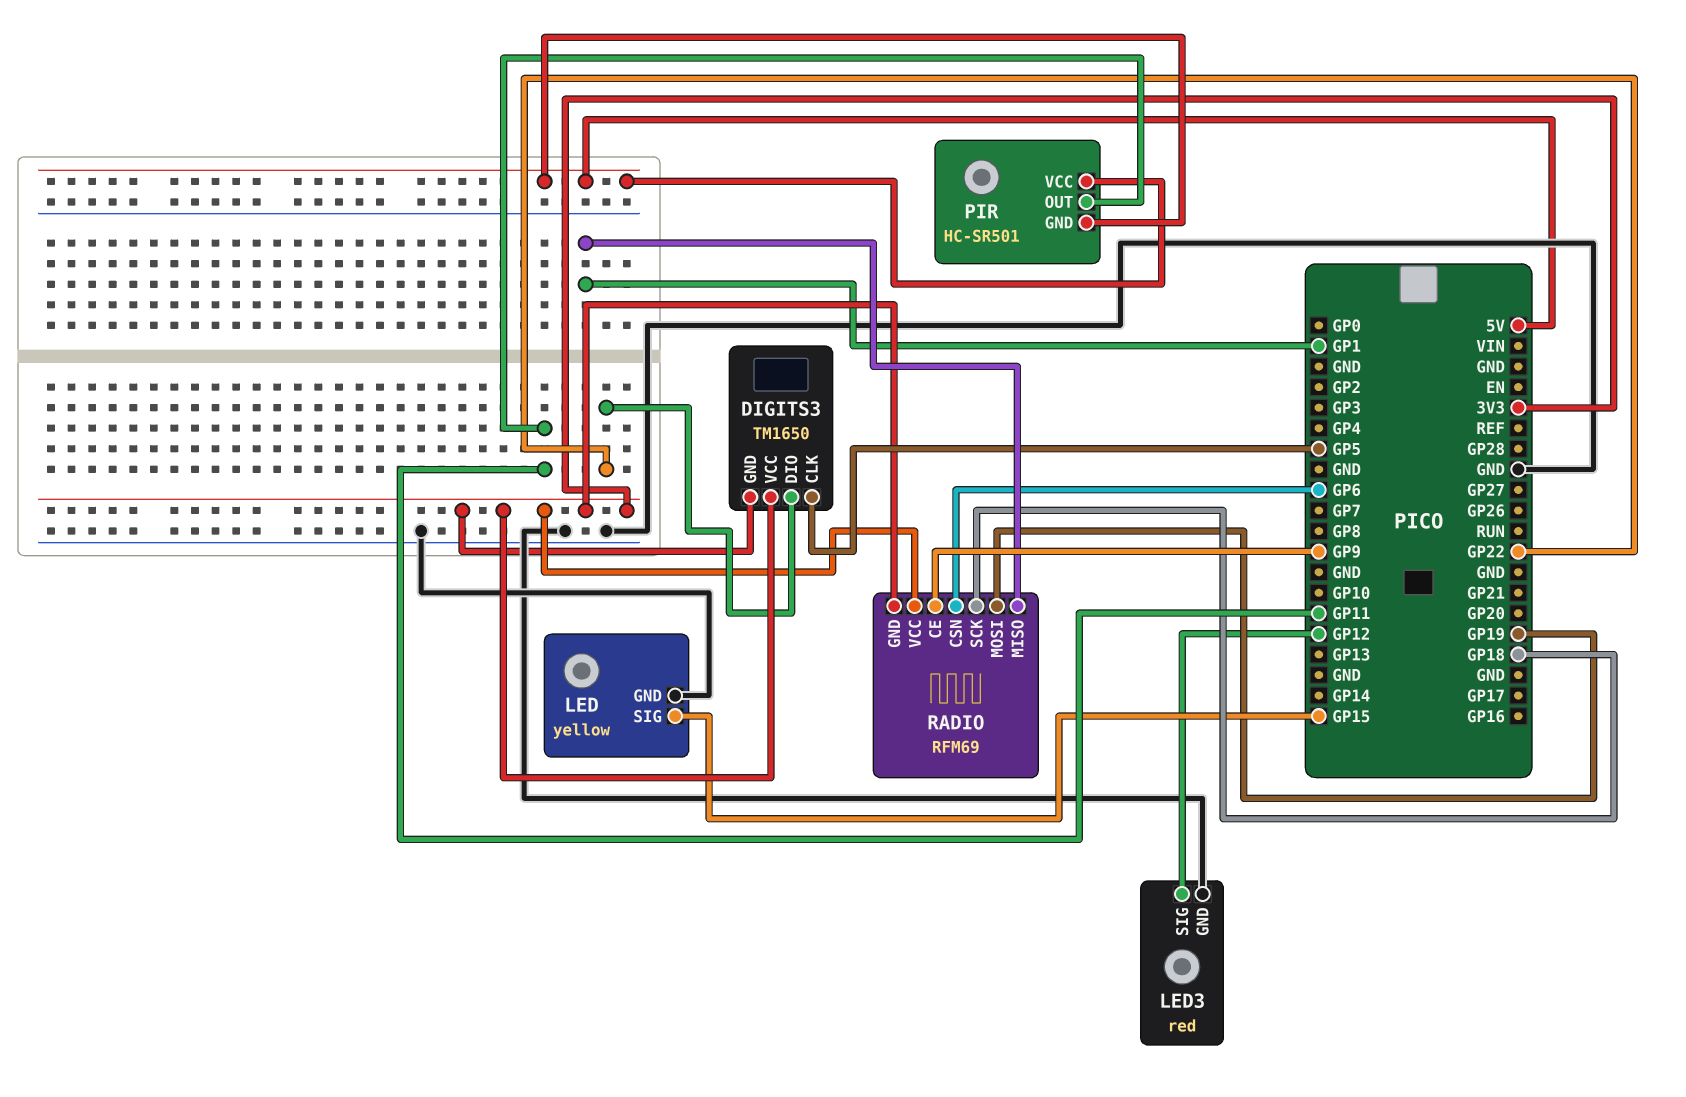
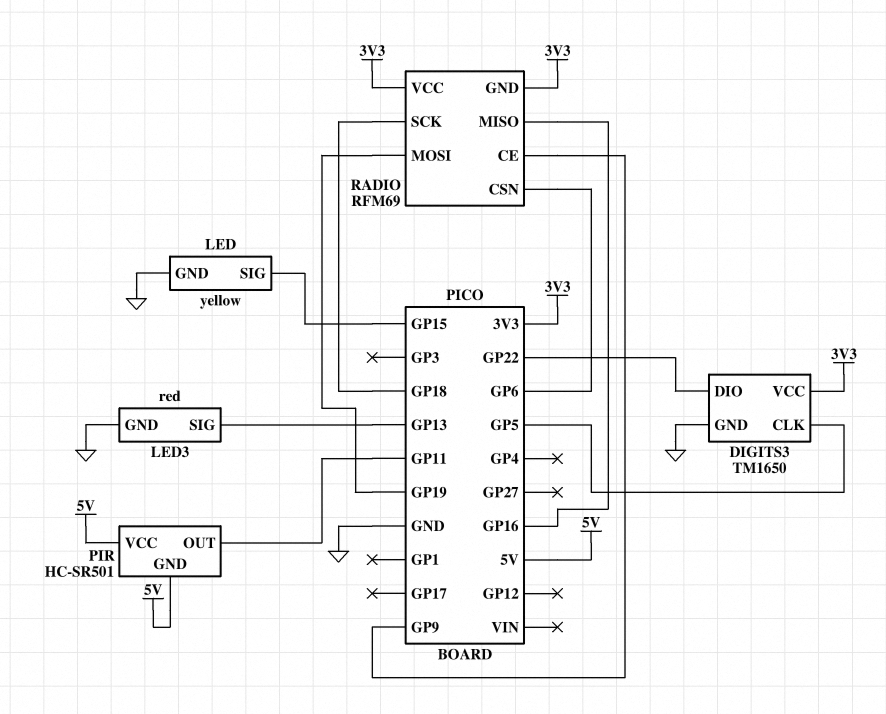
DIGITS3 pin GND: 3V3 -> GND
LED3 pin SIG: GP12 -> GP13
RADIO pin MISO: GP1 -> GP16

